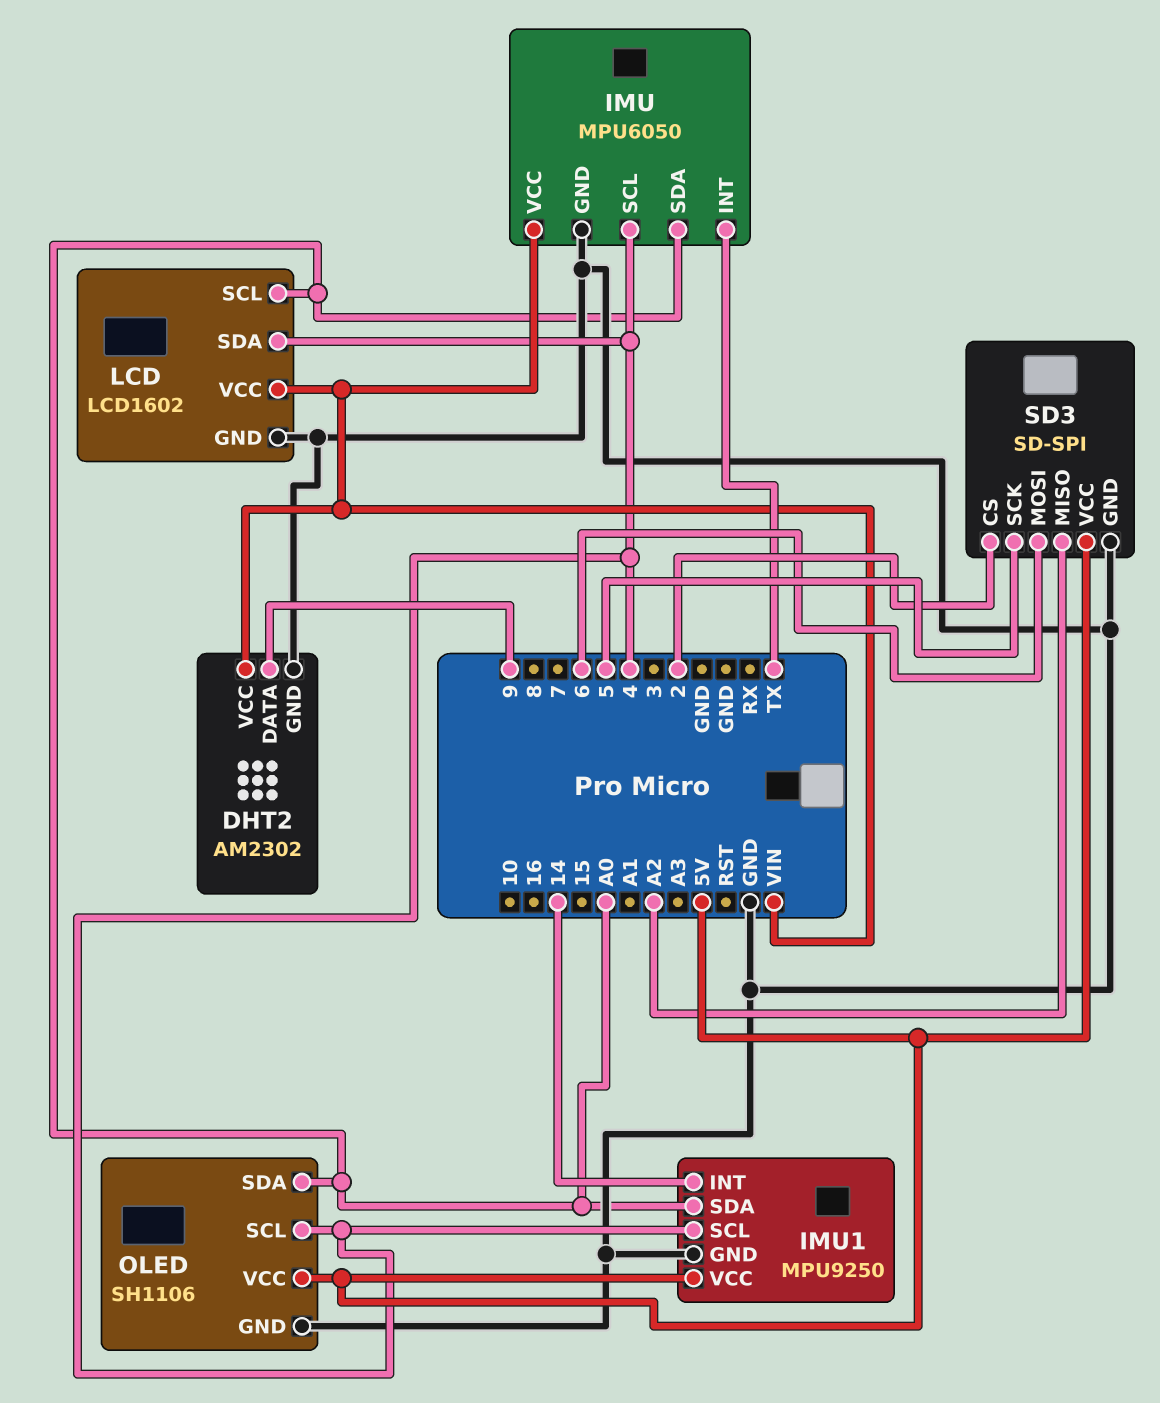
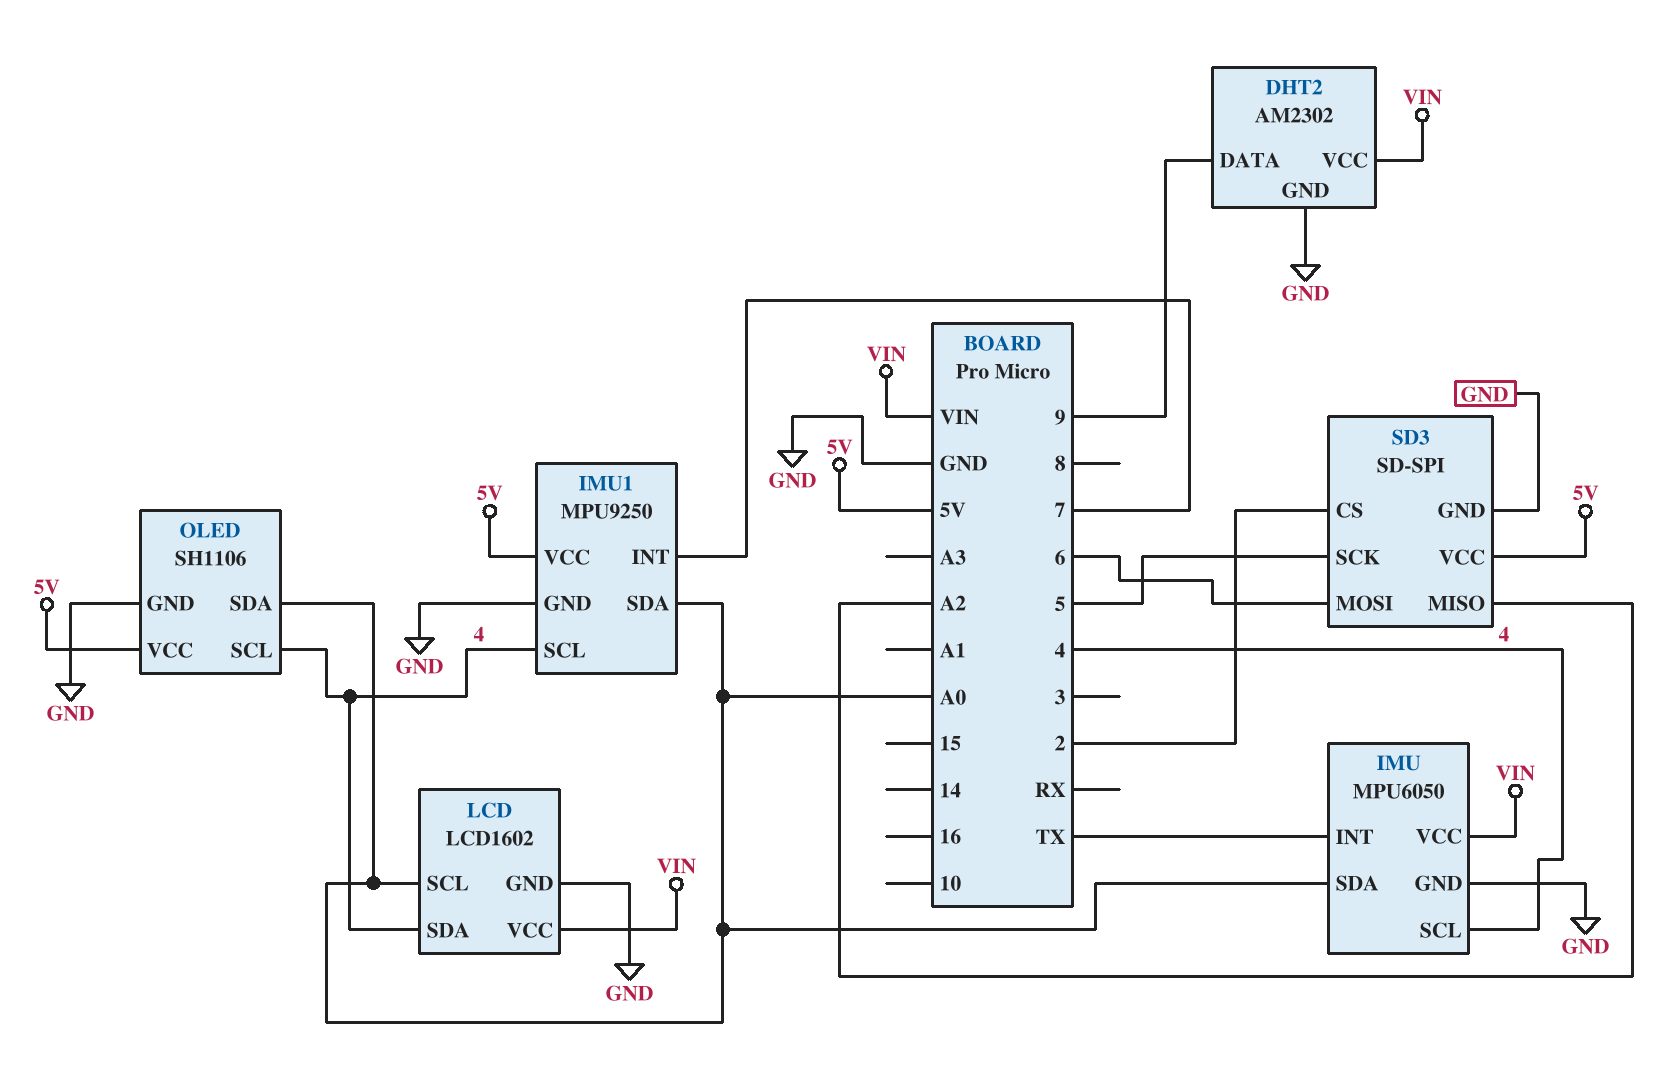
IMU1 pin INT: 14 -> 7

